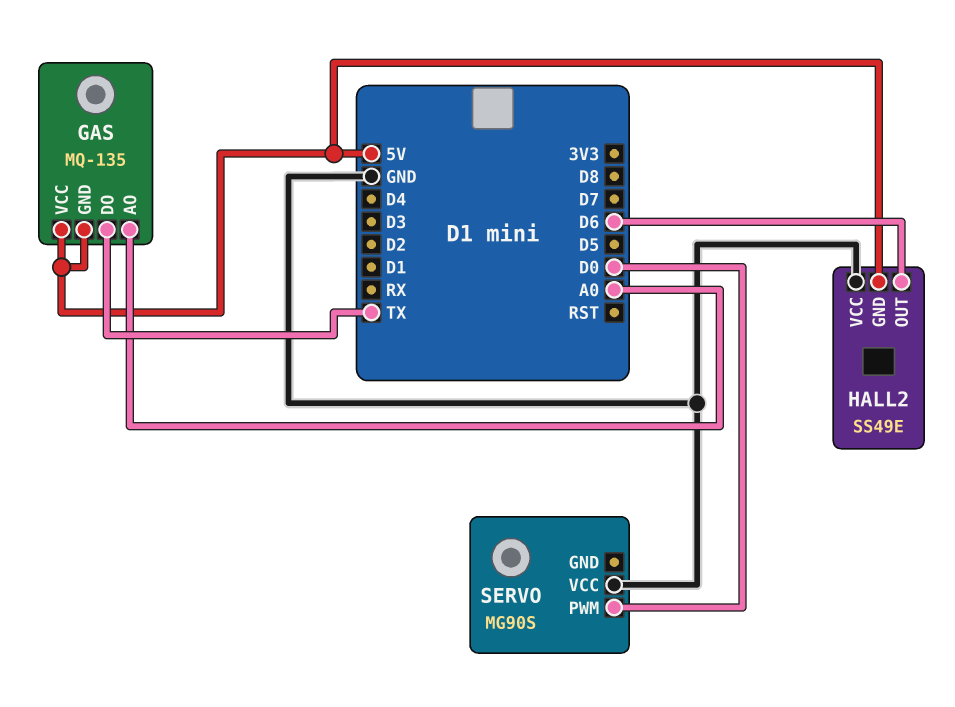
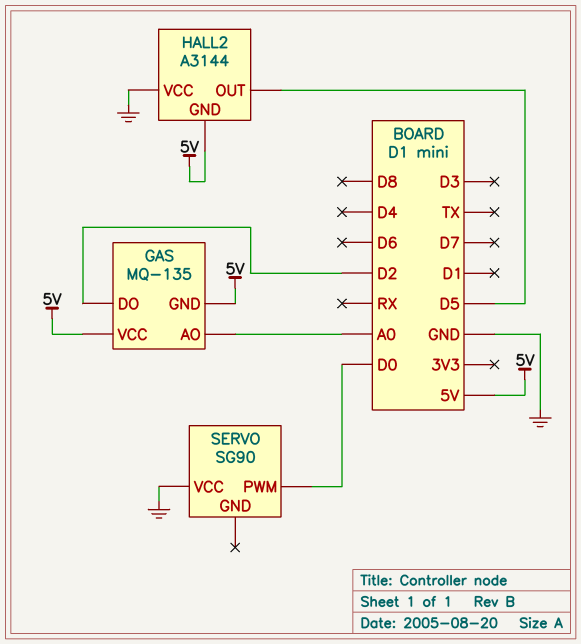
GAS pin DO: TX -> D2
HALL2: SS49E -> A3144
HALL2 pin OUT: D6 -> D5
SERVO: MG90S -> SG90

